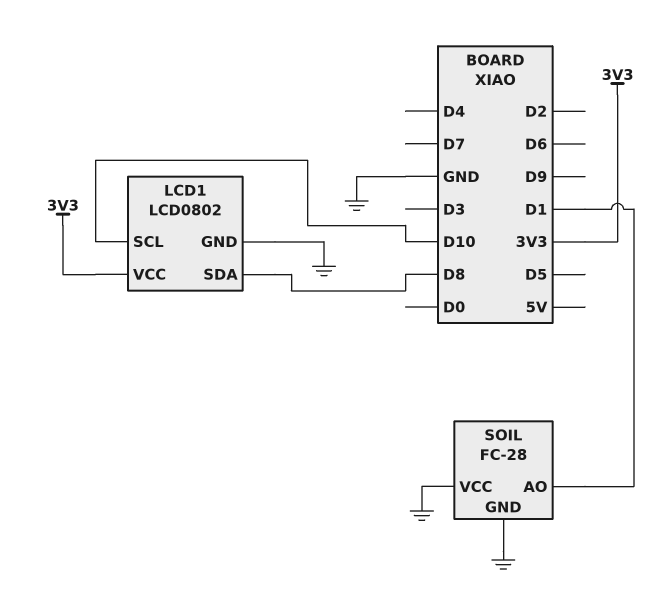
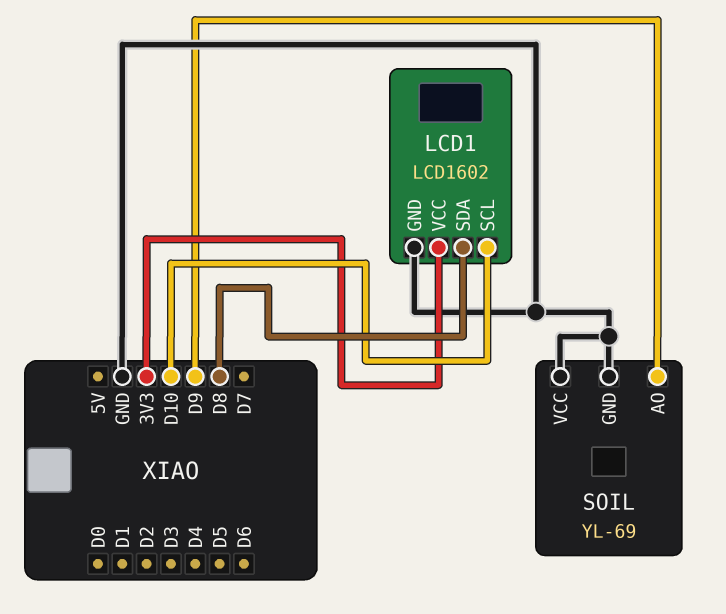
LCD1: LCD0802 -> LCD1602
SOIL: FC-28 -> YL-69
SOIL pin AO: D1 -> D9

